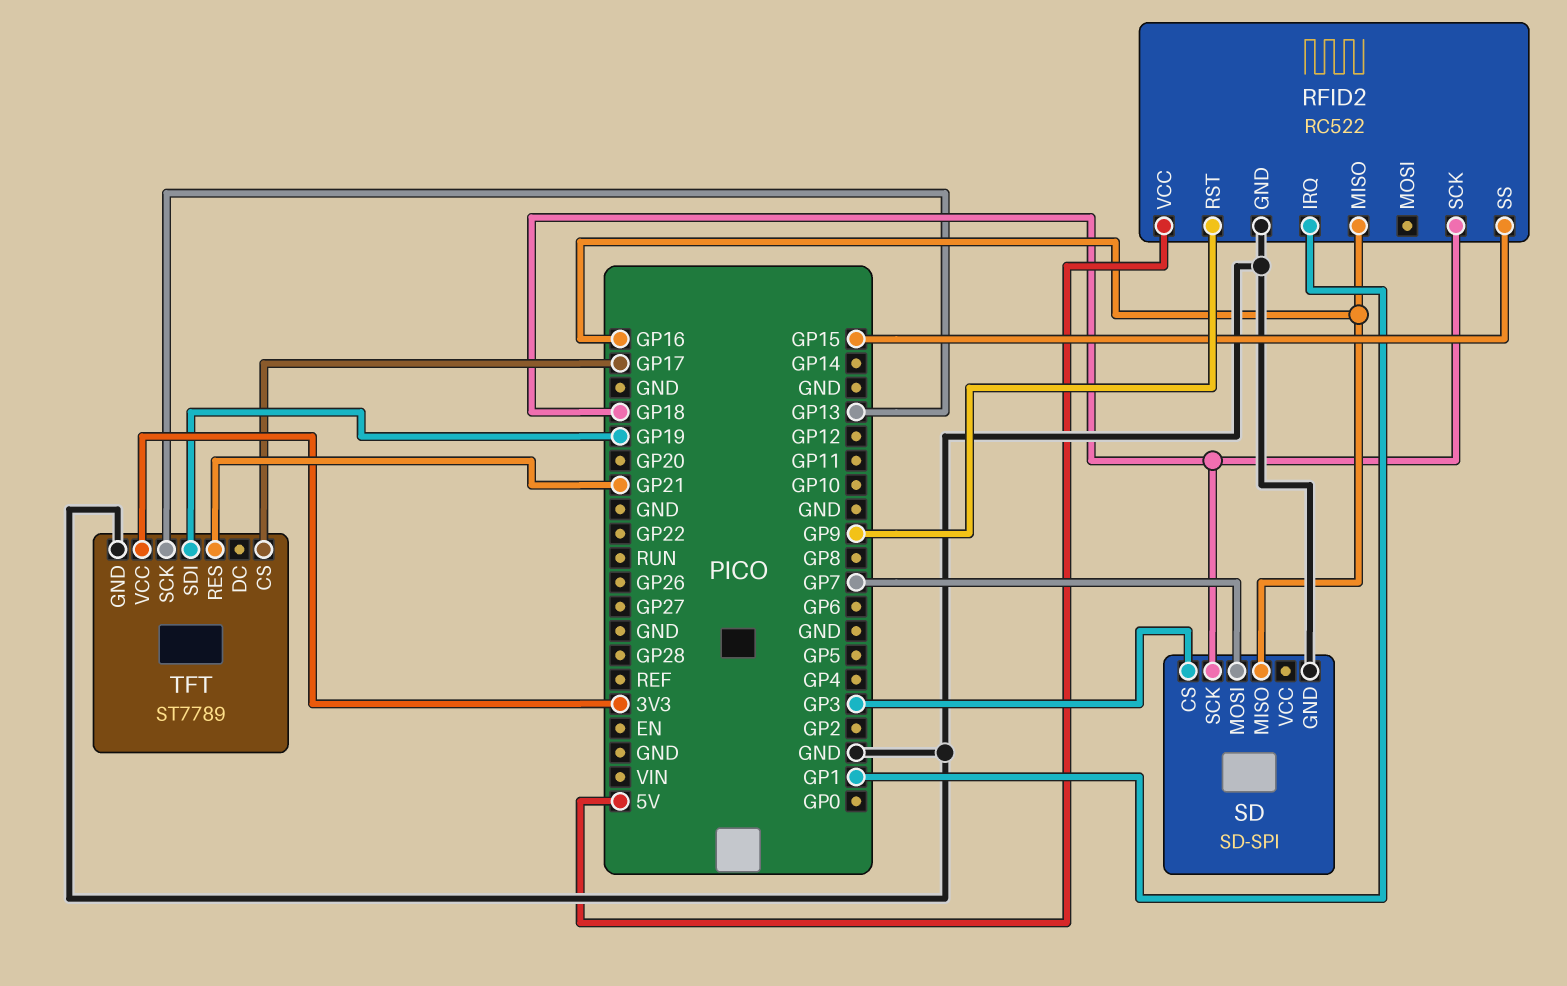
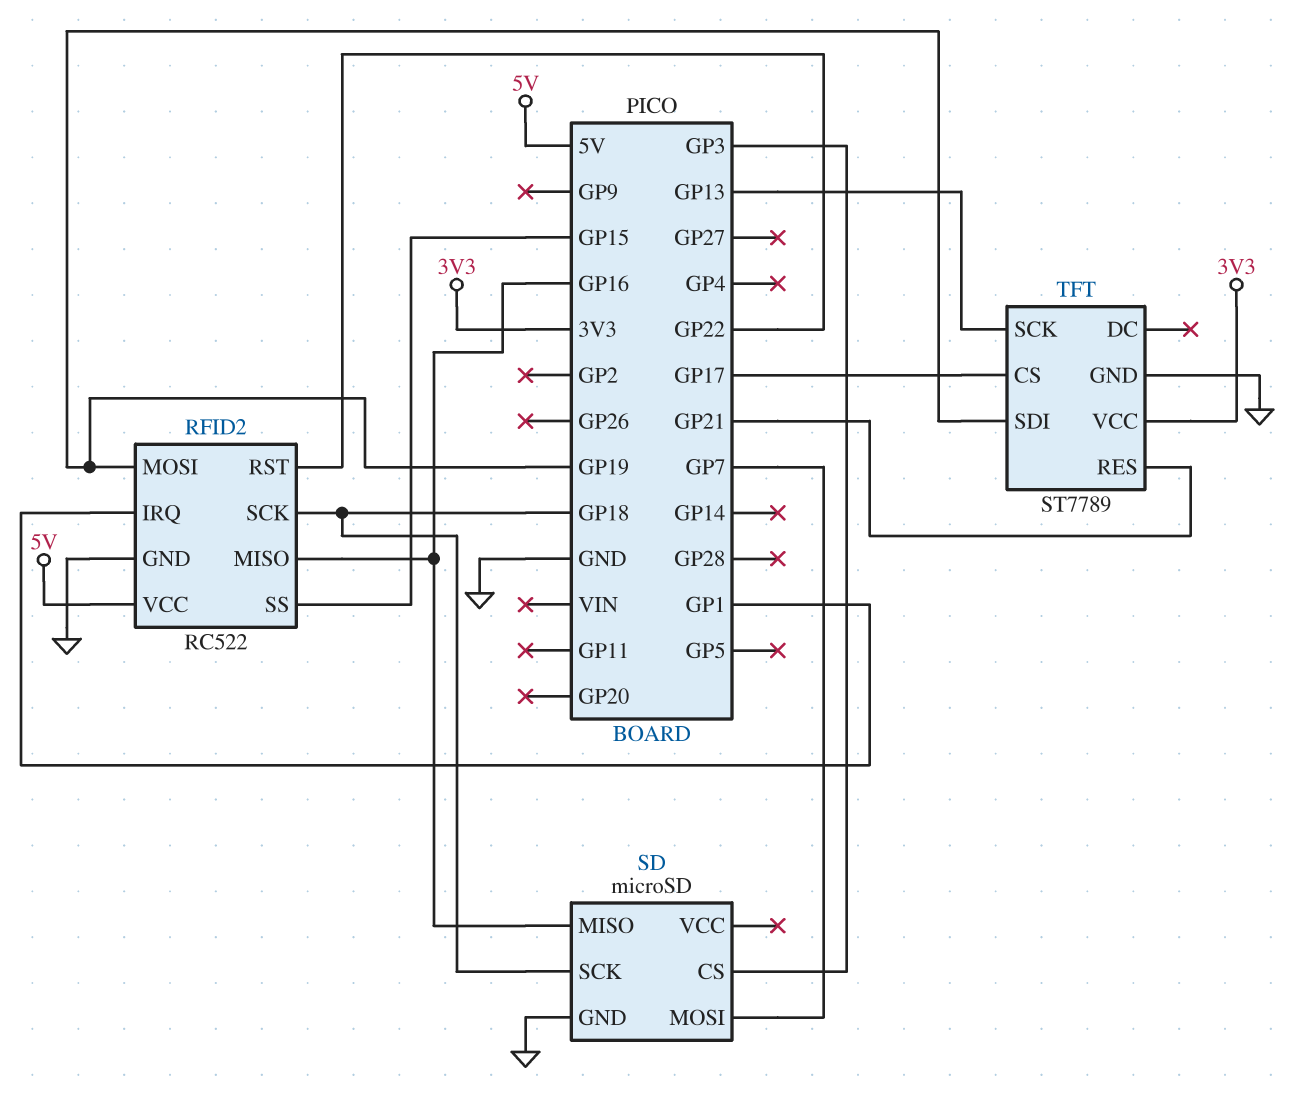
RFID2 pin MOSI: none -> GP19
RFID2 pin RST: GP9 -> GP22
SD: SD-SPI -> microSD

